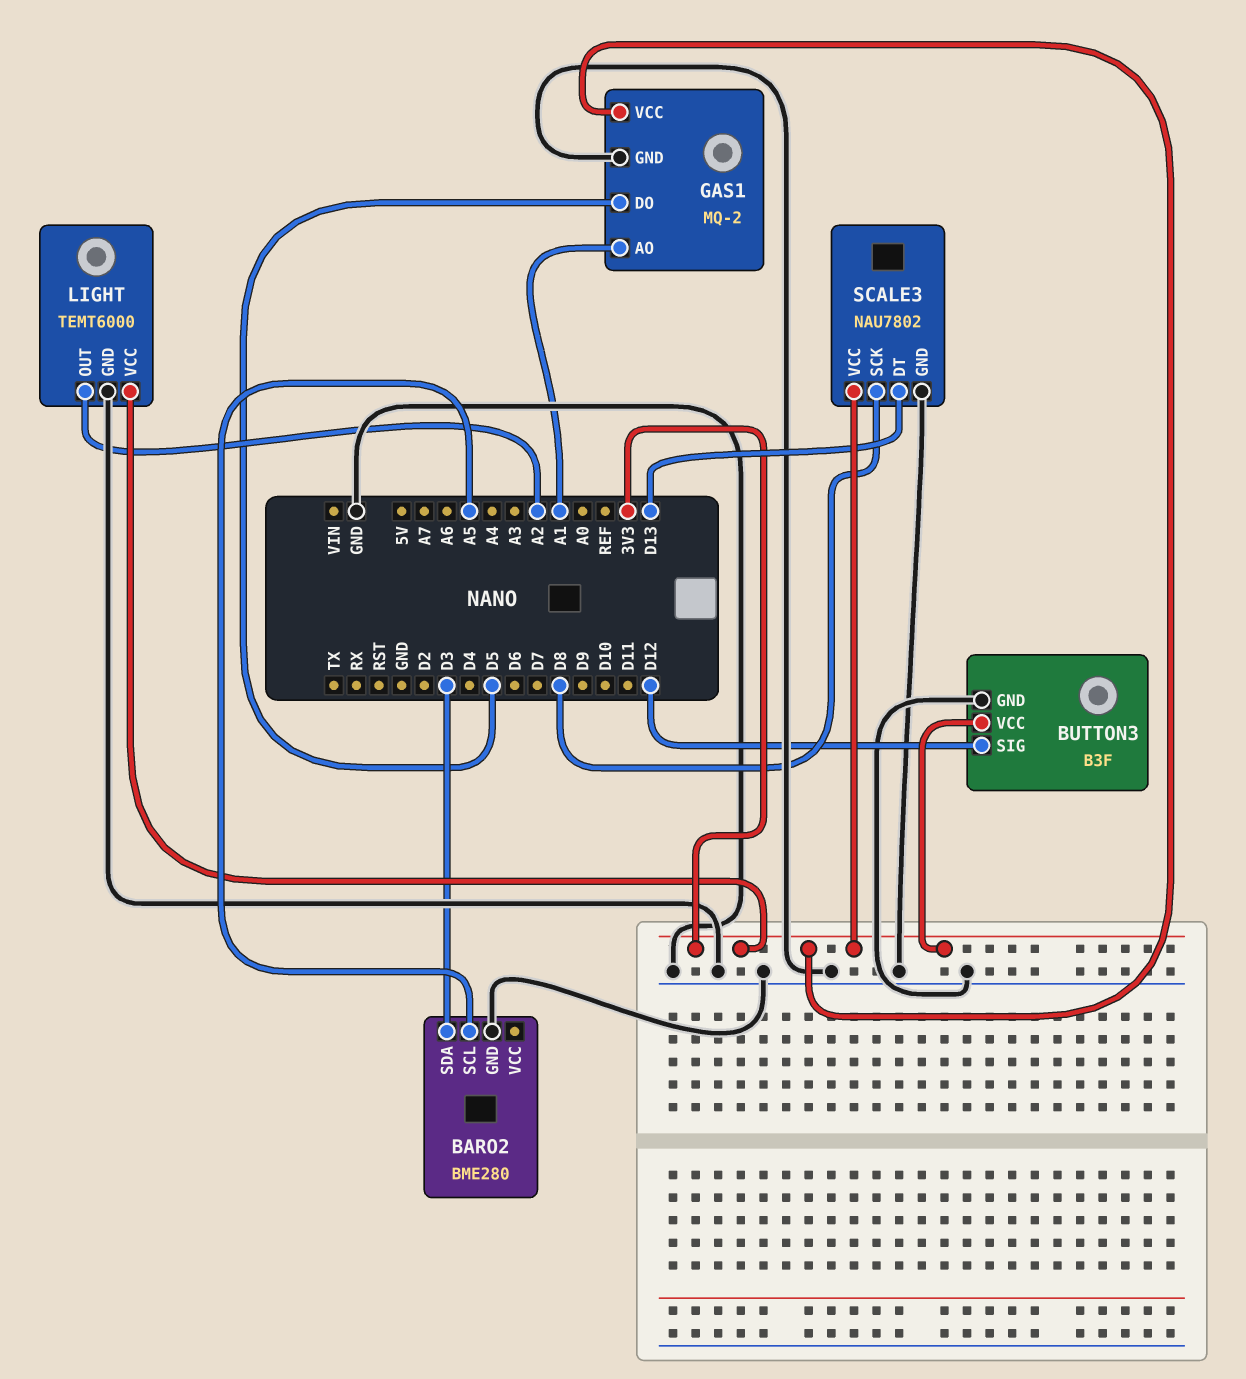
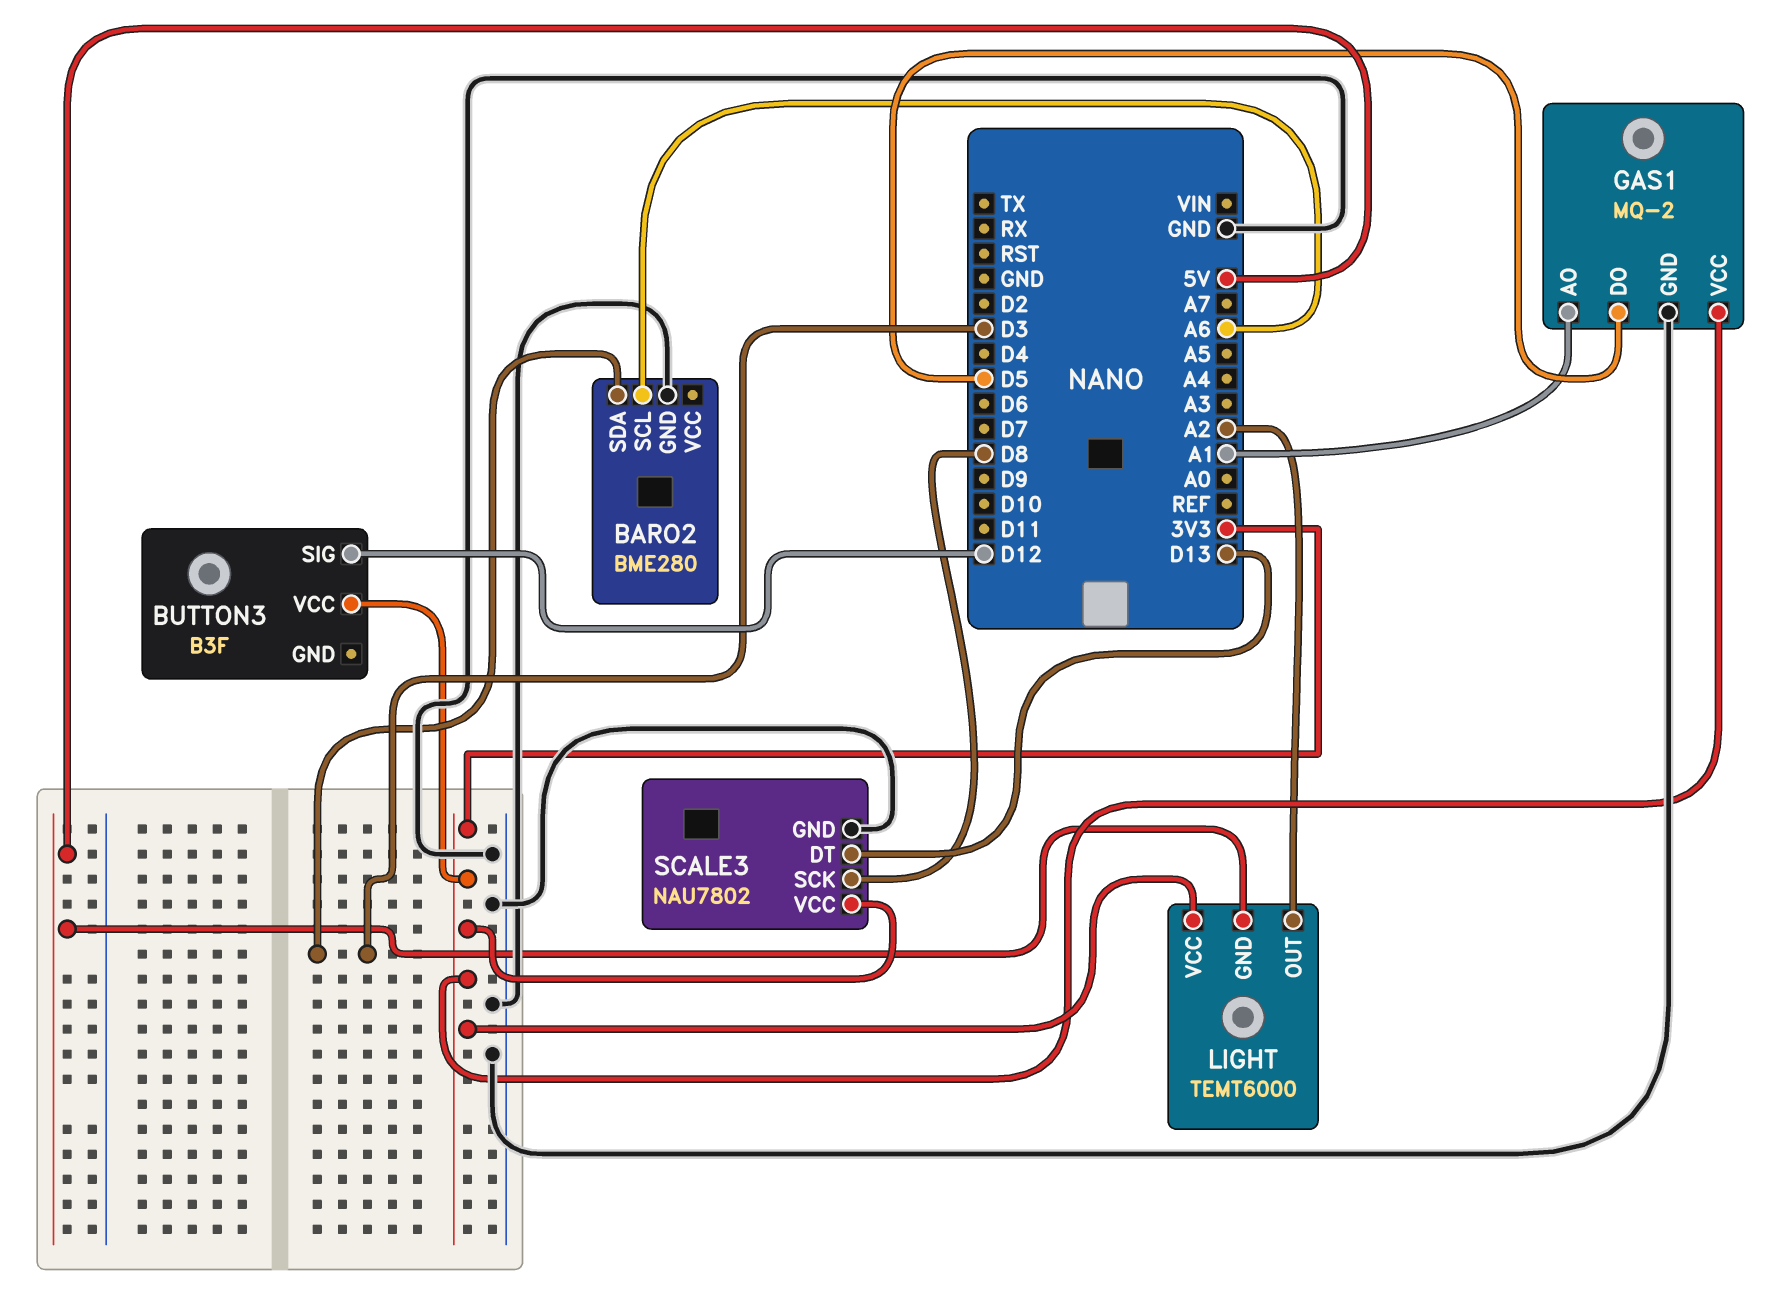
BARO2 pin SCL: A5 -> A6
BUTTON3 pin GND: GND -> none
LIGHT pin GND: GND -> 5V

